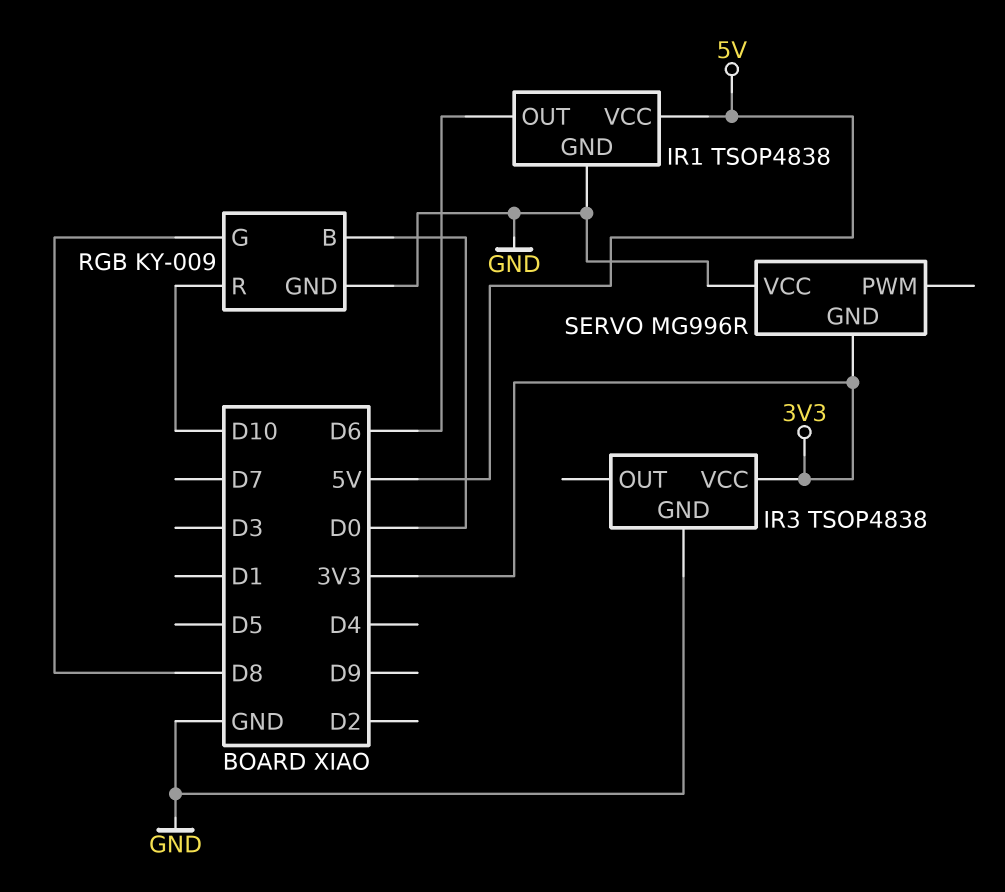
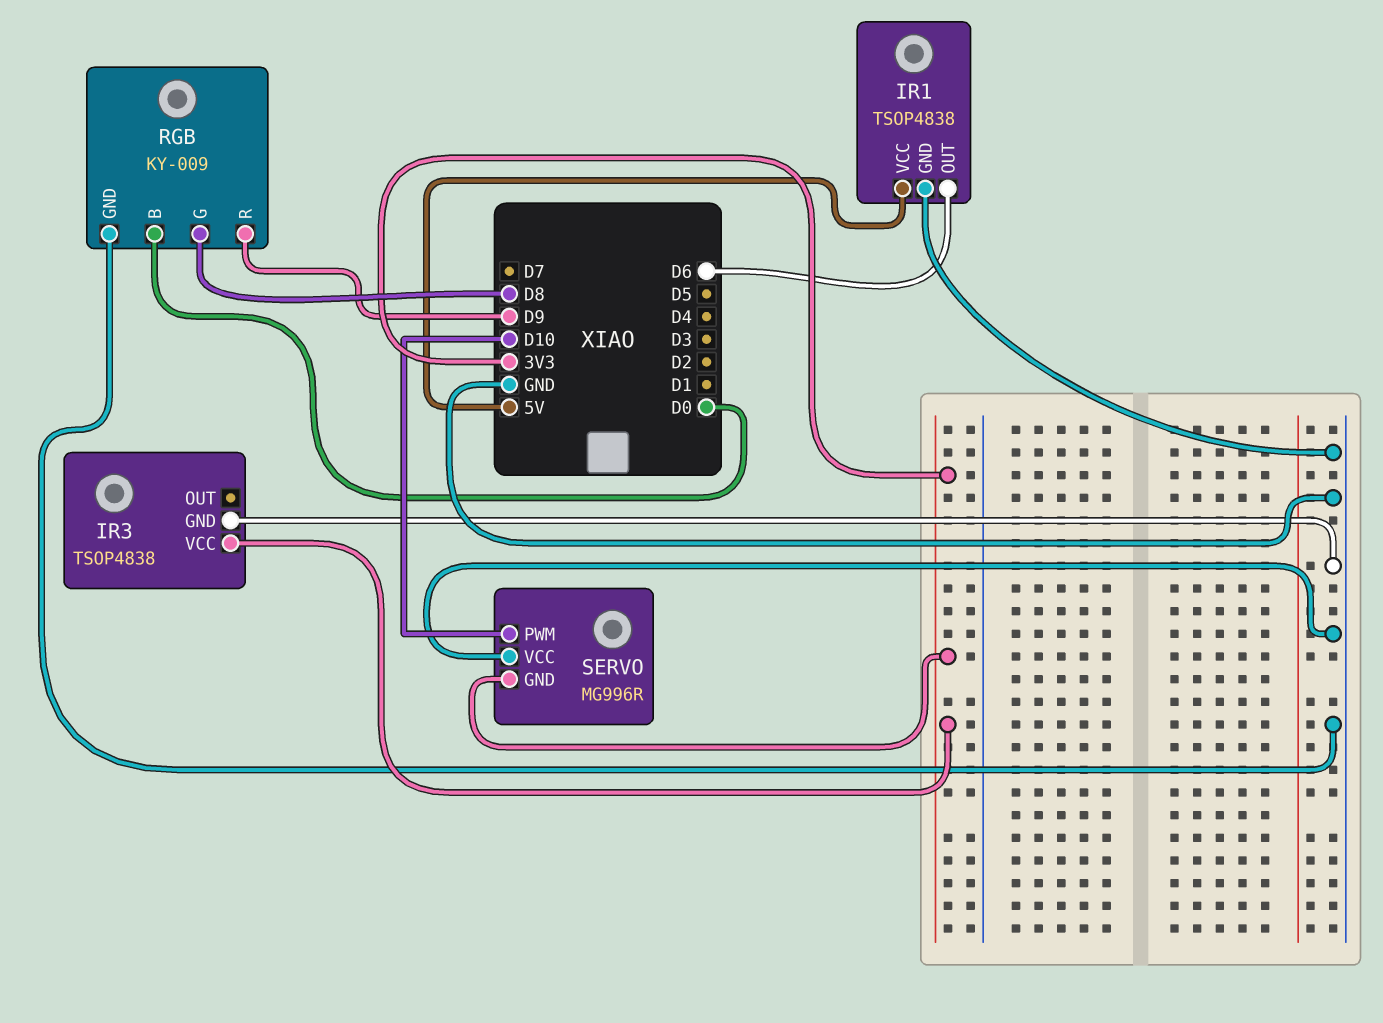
RGB pin R: D10 -> D9
SERVO pin PWM: none -> D10

